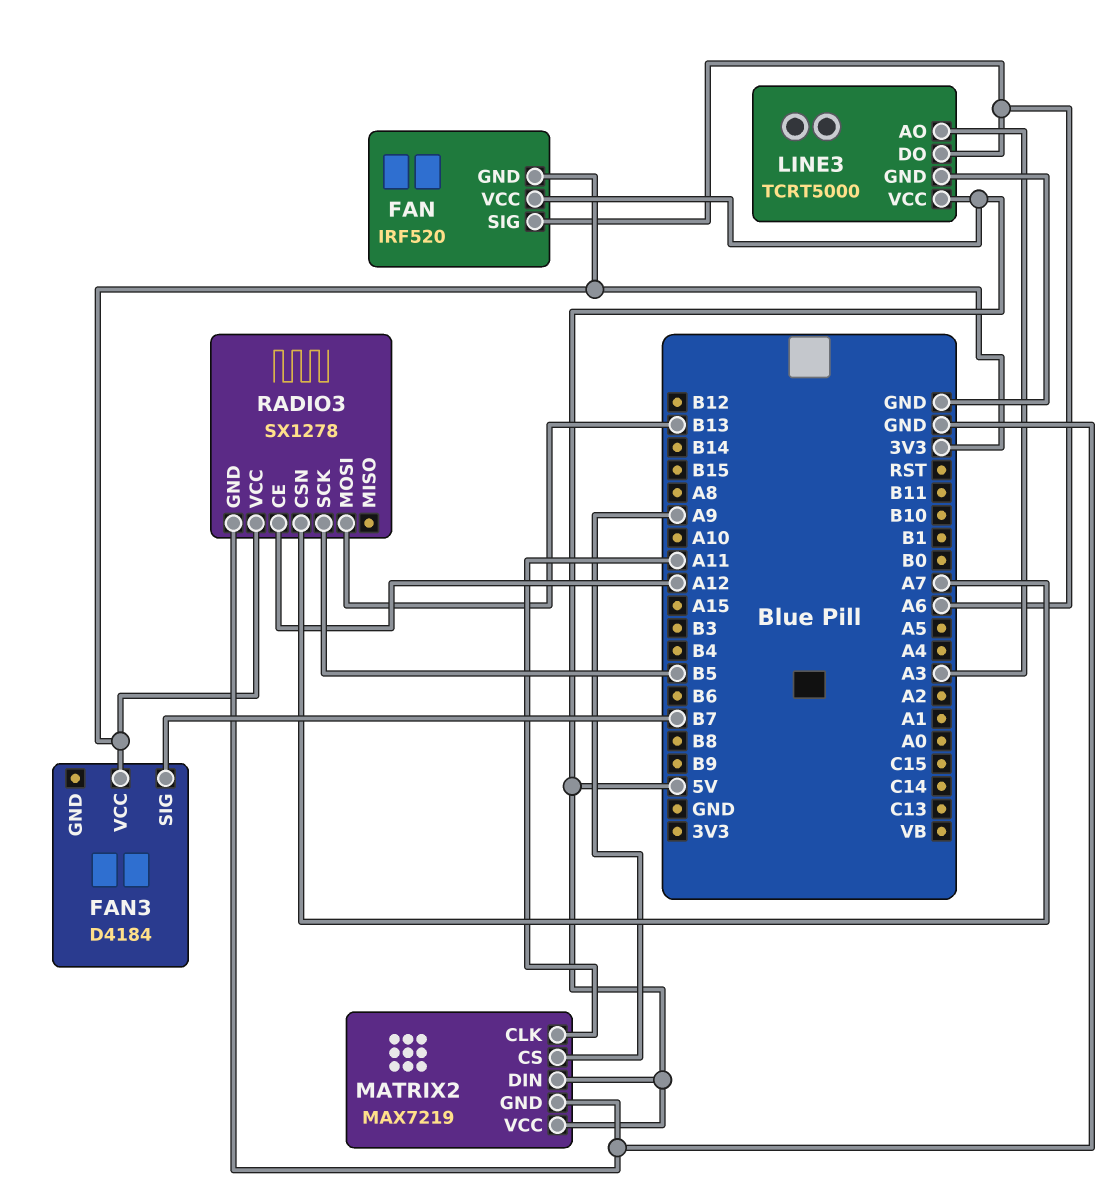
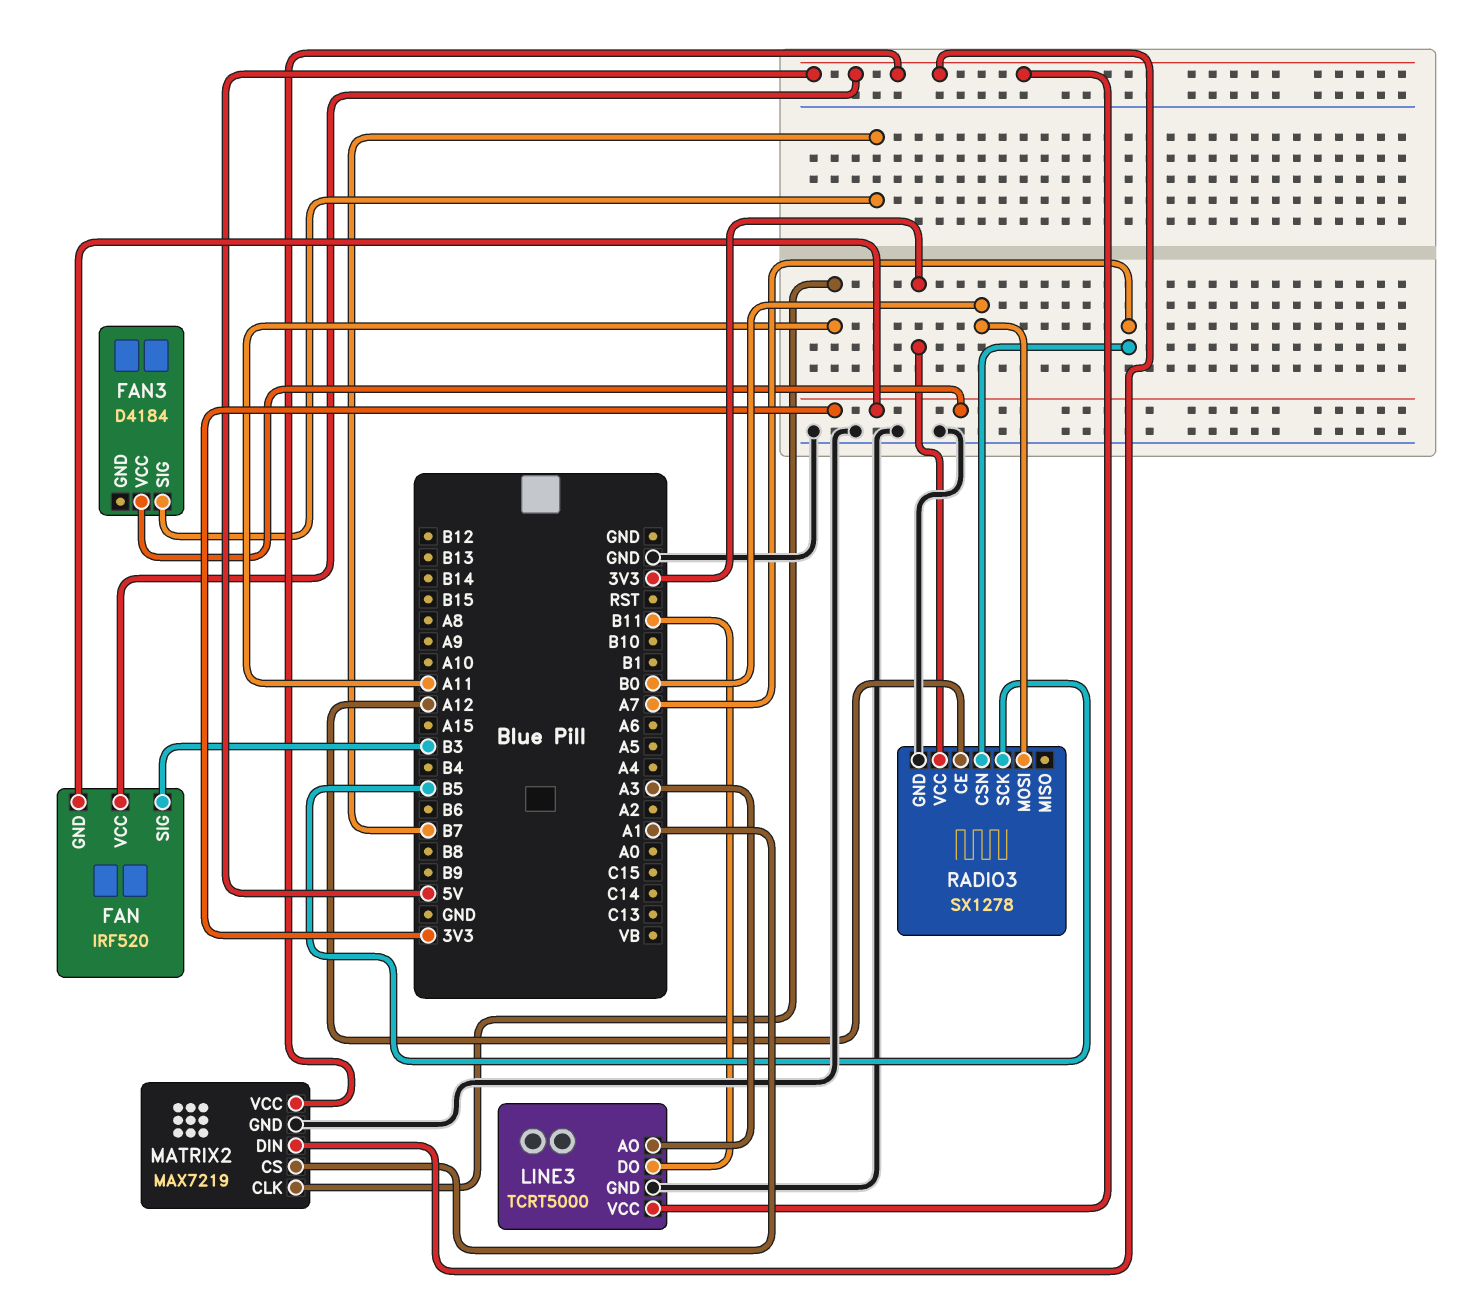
FAN pin SIG: A6 -> B3
LINE3 pin DO: A6 -> B11
MATRIX2 pin CS: A9 -> A1
RADIO3 pin MOSI: B13 -> B0

